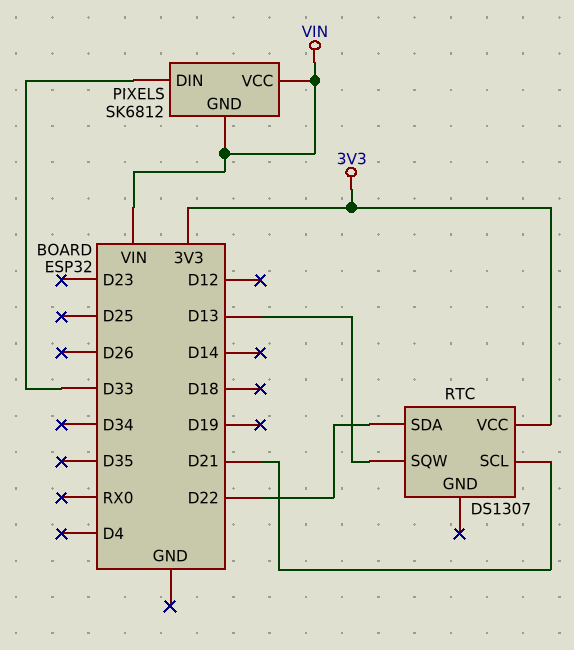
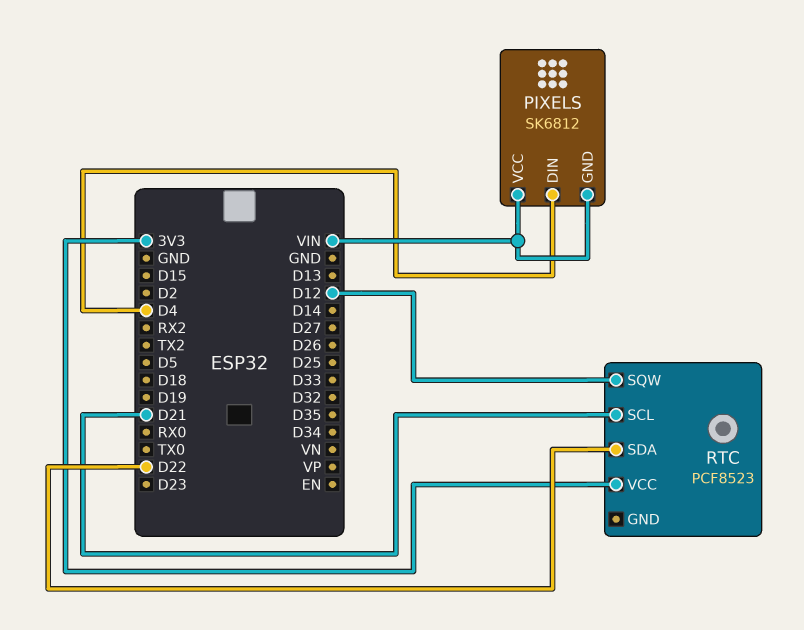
PIXELS pin DIN: D33 -> D4
RTC: DS1307 -> PCF8523
RTC pin SQW: D13 -> D12

